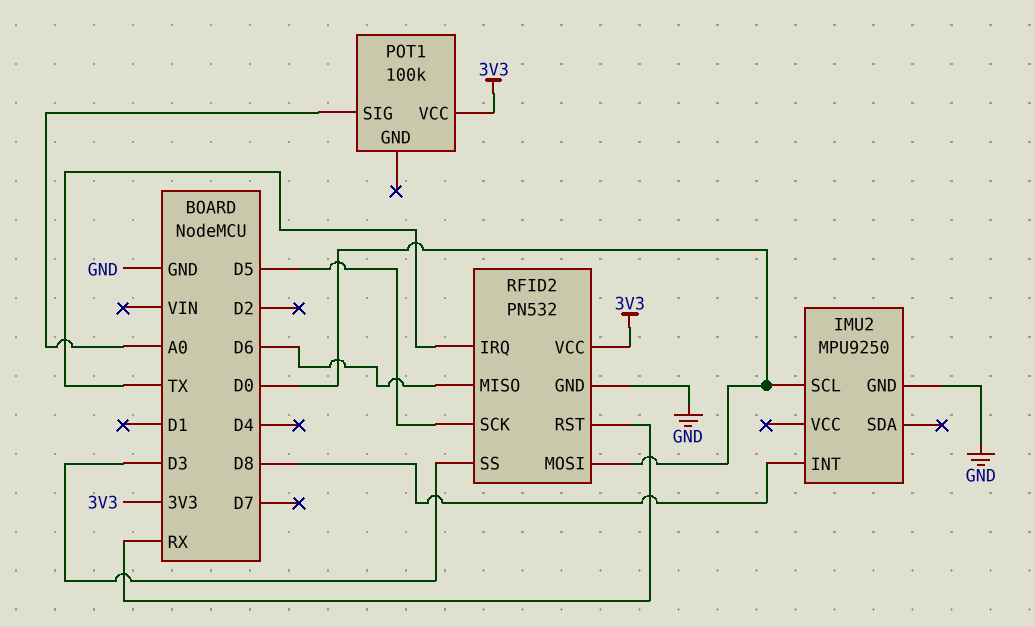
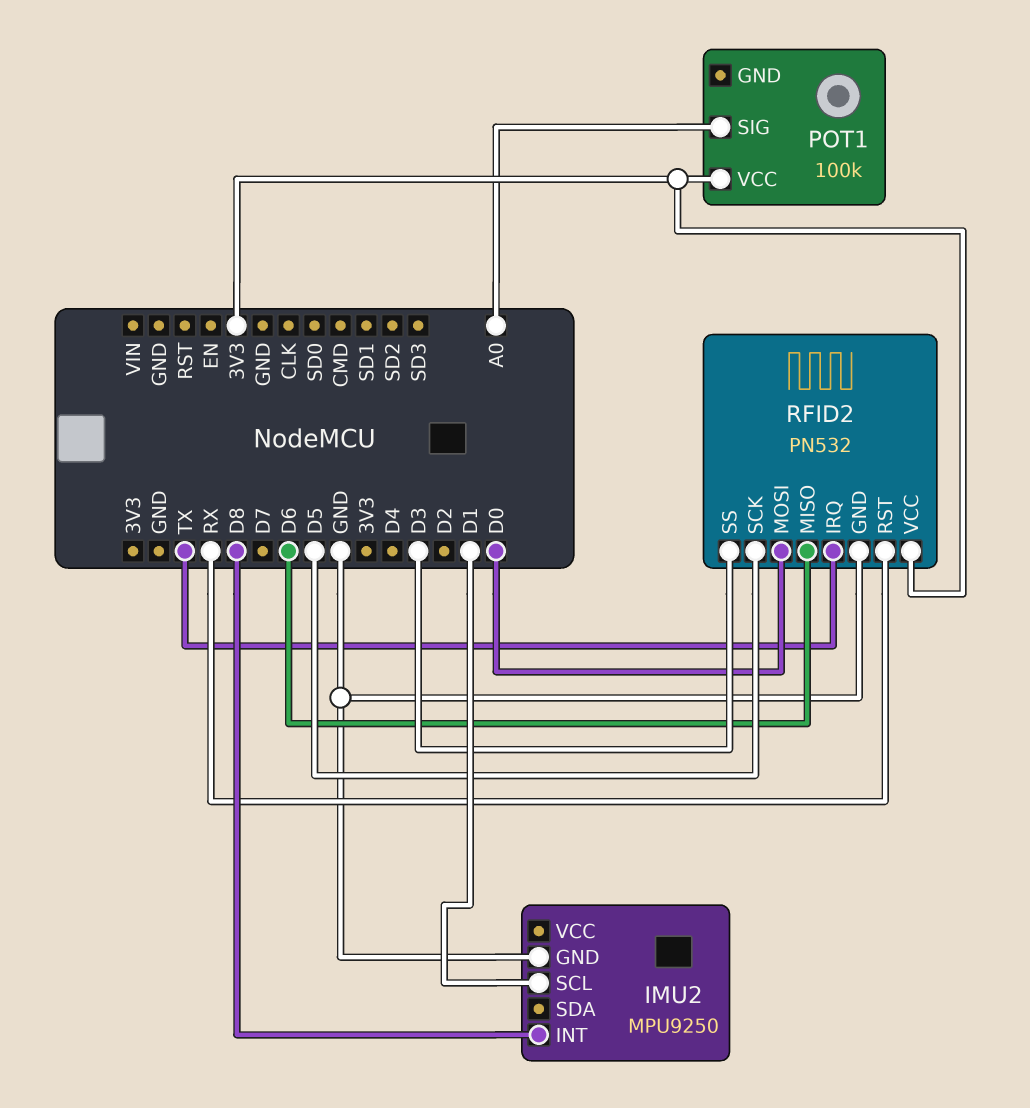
IMU2 pin SCL: D0 -> D1

